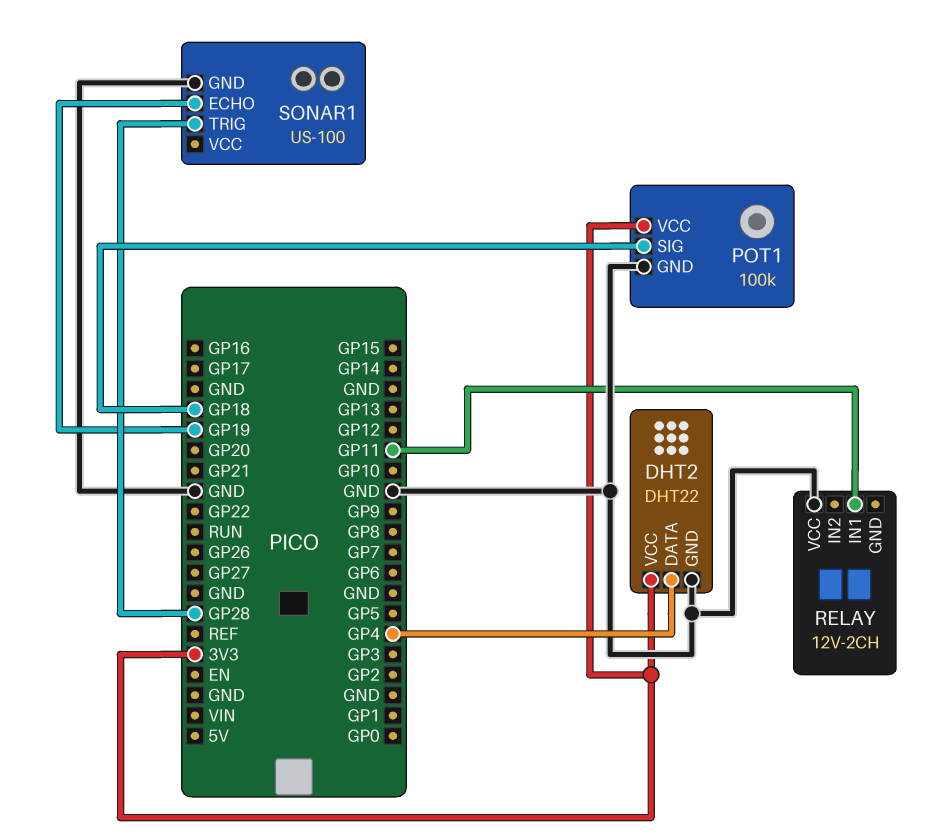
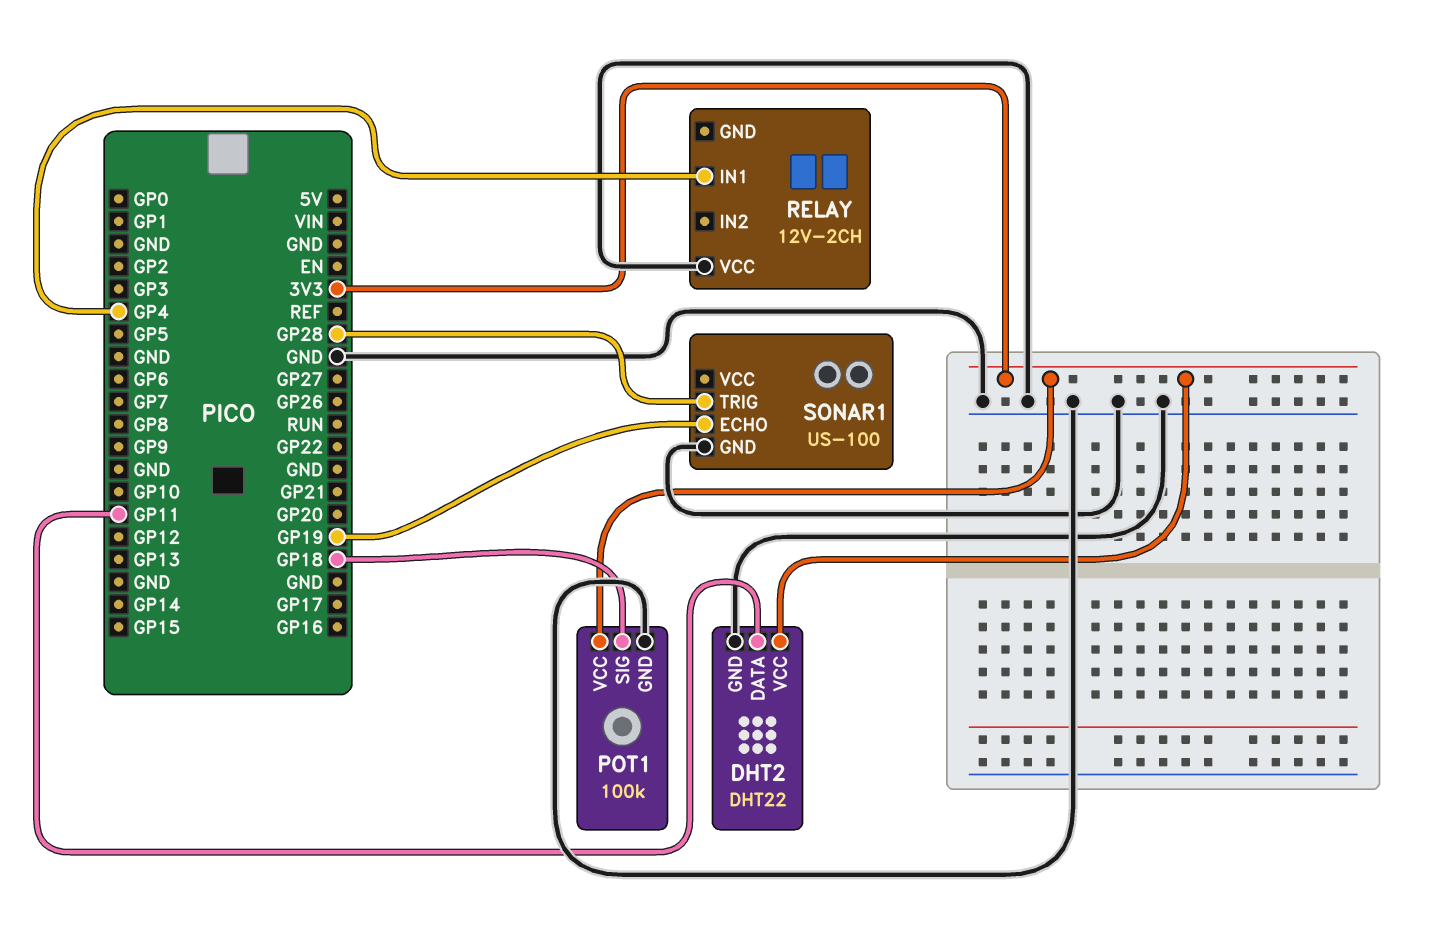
DHT2 pin DATA: GP4 -> GP11
RELAY pin IN1: GP11 -> GP4

